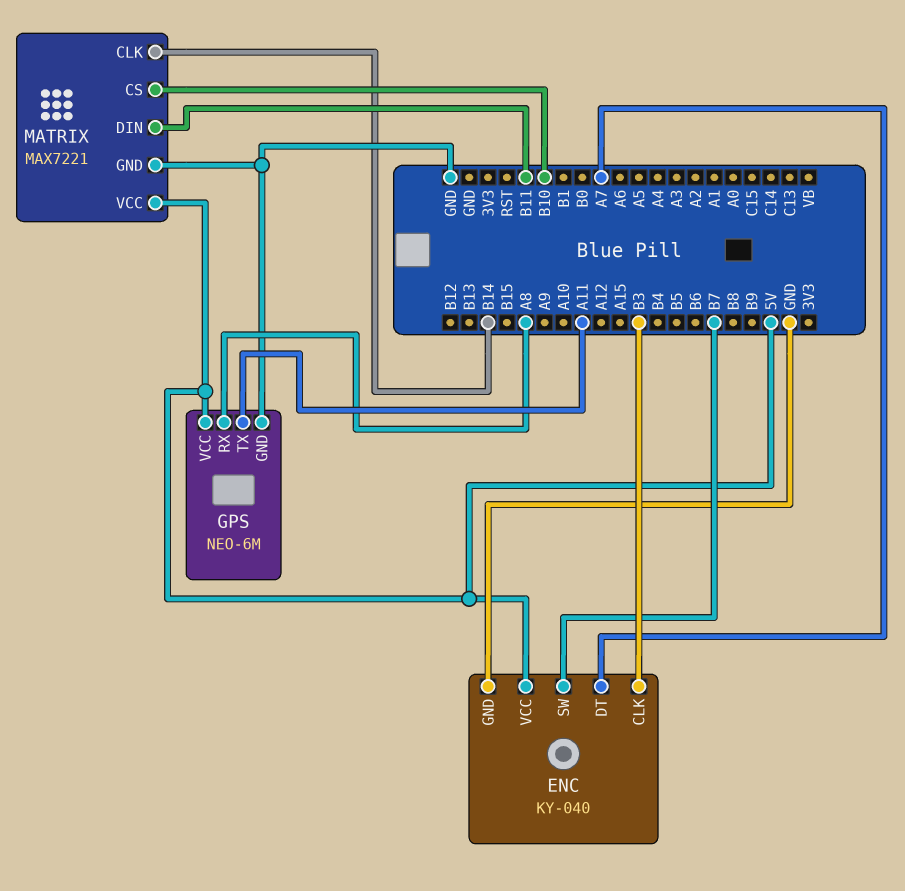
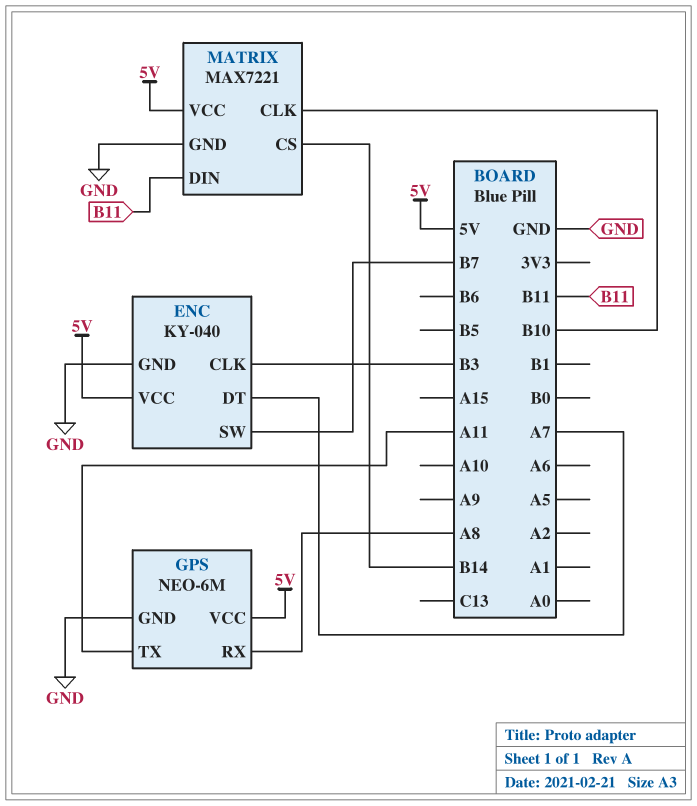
MATRIX pin CLK: B14 -> B10
MATRIX pin CS: B10 -> B14

